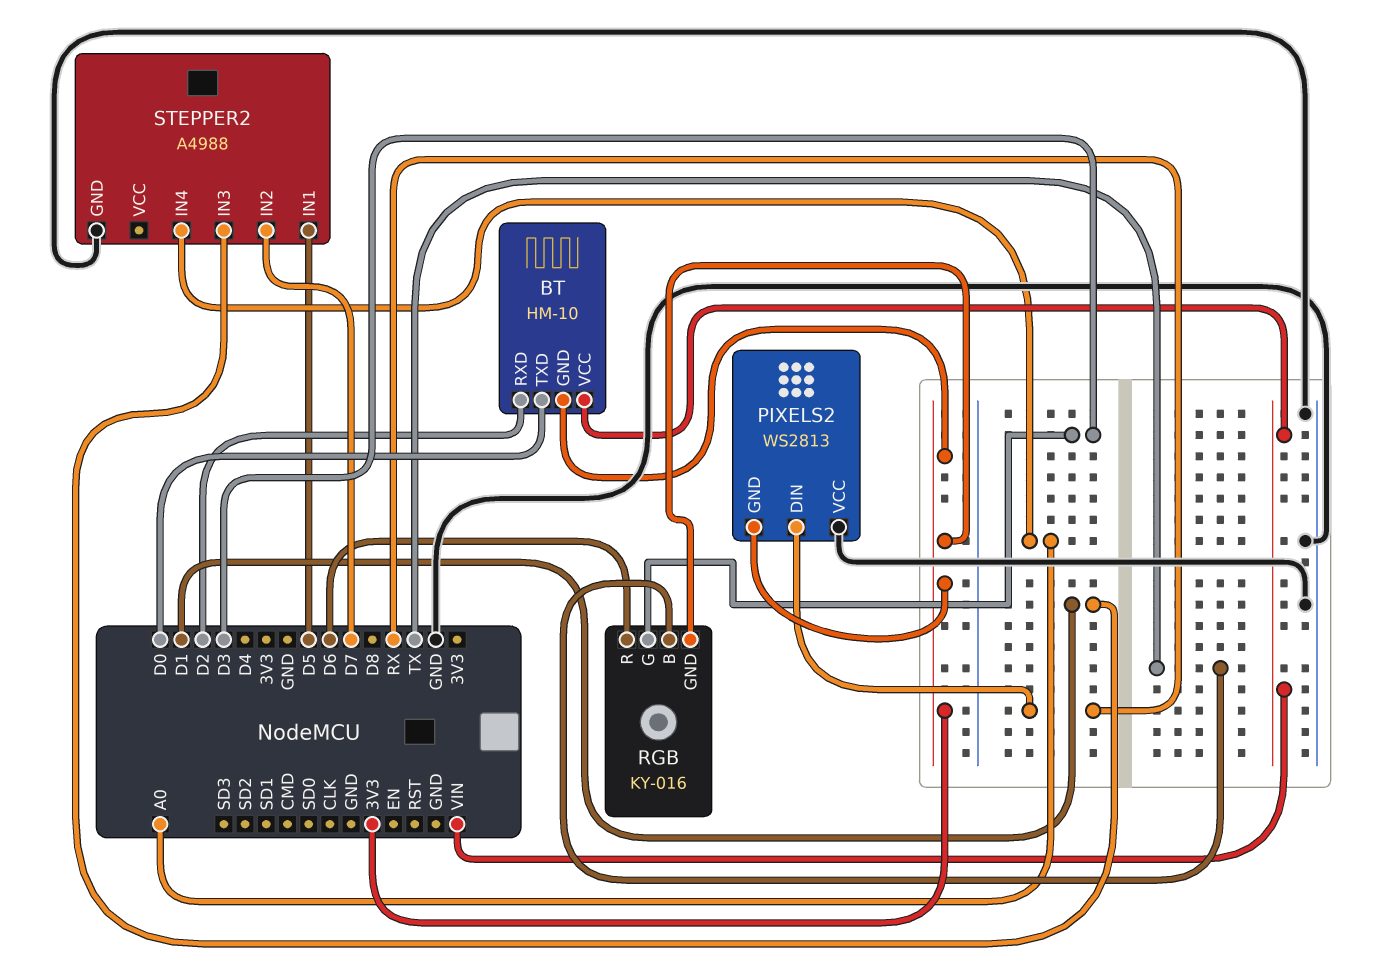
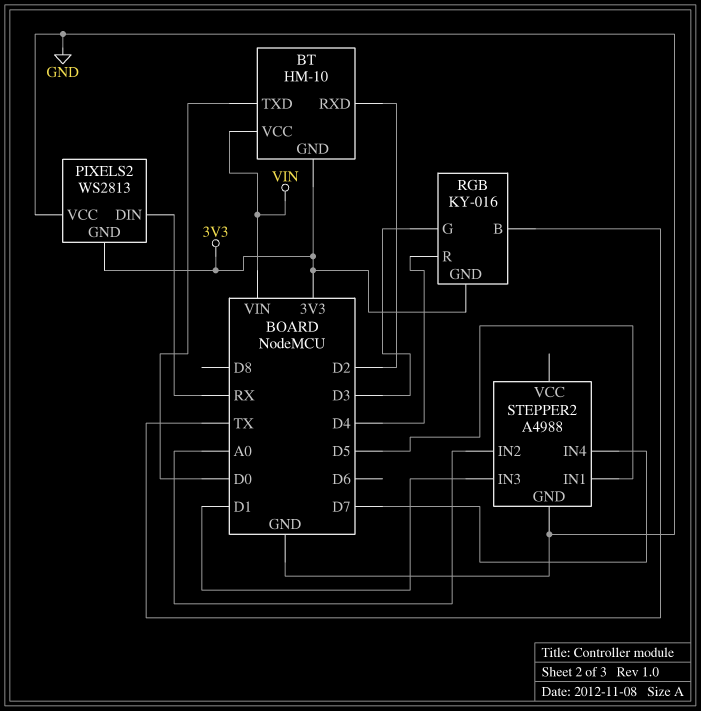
RGB pin R: D6 -> D4
STEPPER2 pin IN2: D7 -> A0
STEPPER2 pin IN4: A0 -> D7

